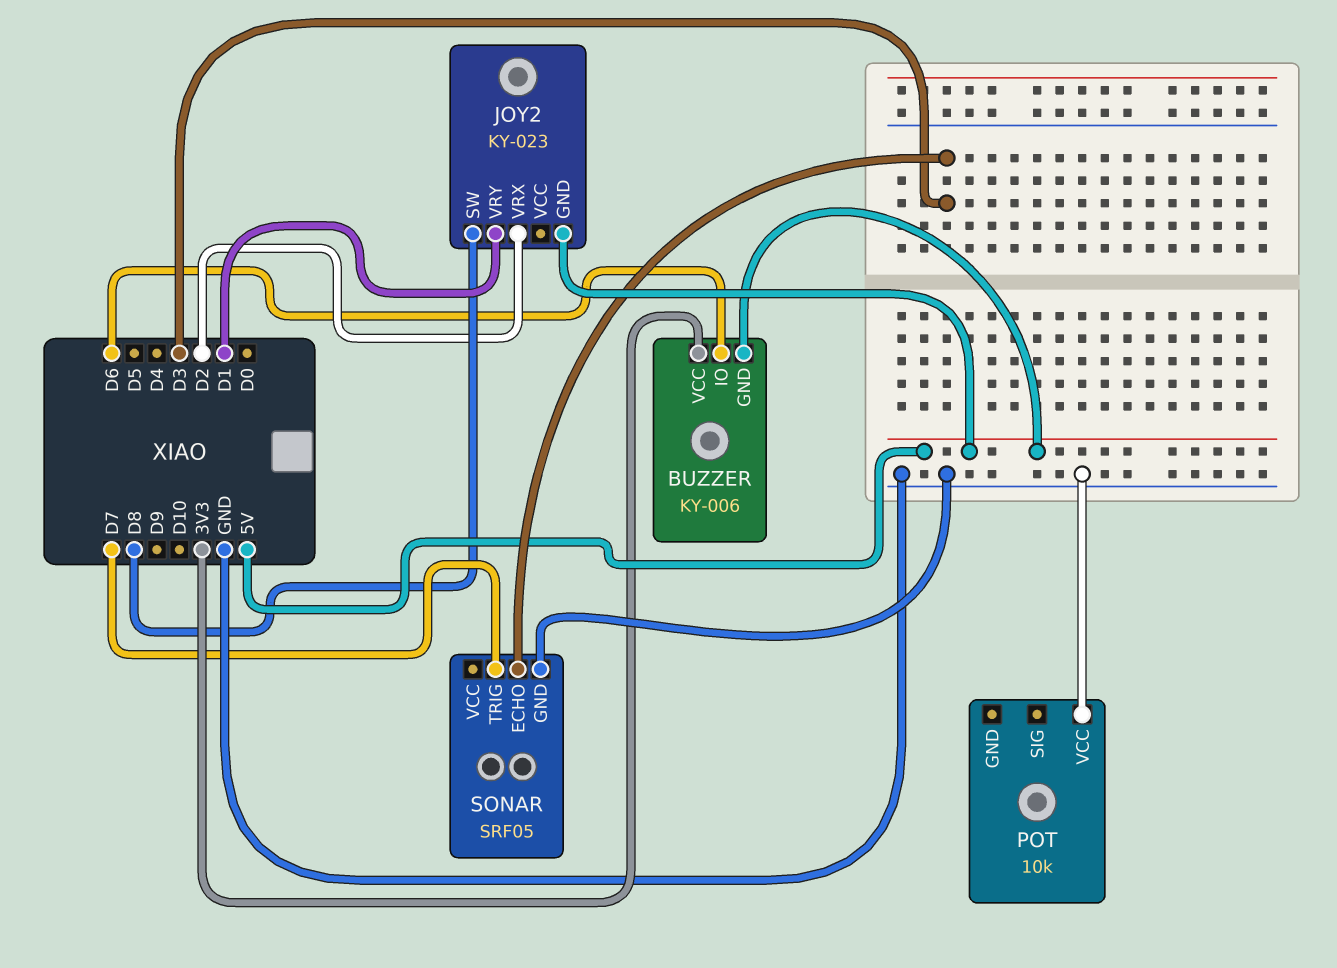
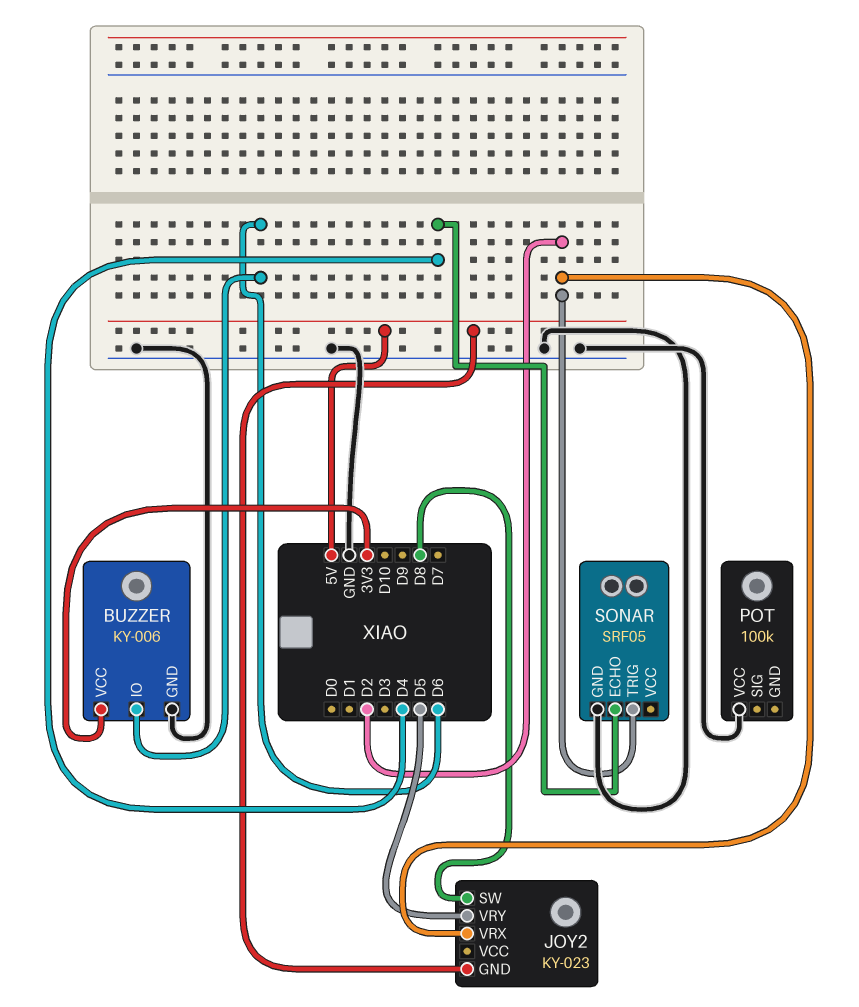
BUZZER pin GND: 5V -> GND
JOY2 pin VRY: D1 -> D5
POT: 10k -> 100k
SONAR pin ECHO: D3 -> D4
SONAR pin TRIG: D7 -> D2

